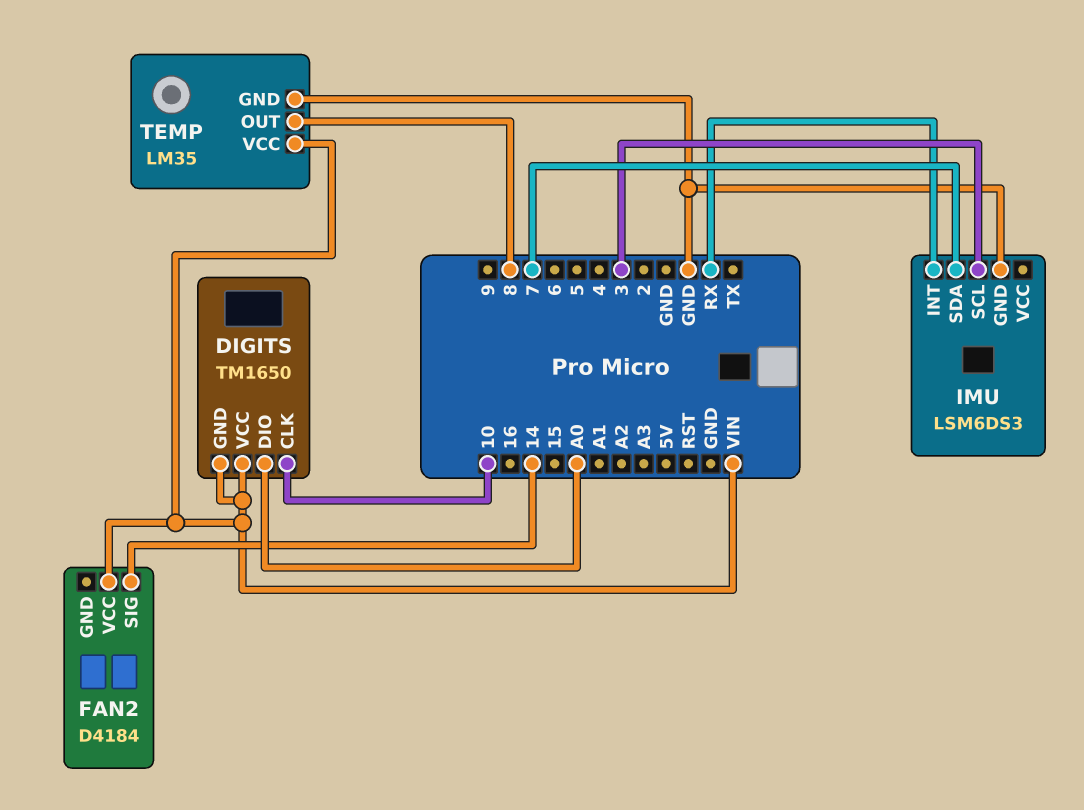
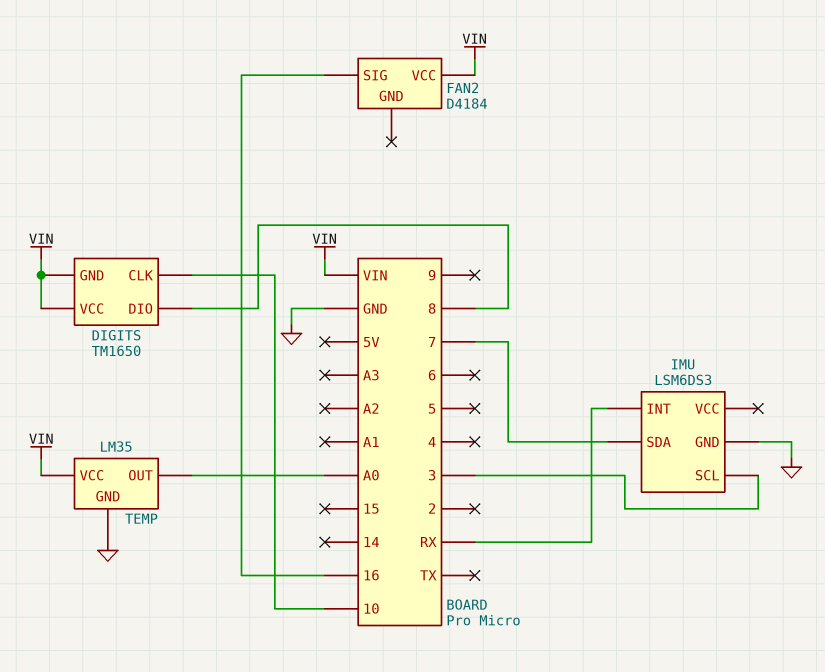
DIGITS pin DIO: A0 -> 8
FAN2 pin SIG: 14 -> 16
TEMP pin OUT: 8 -> A0

